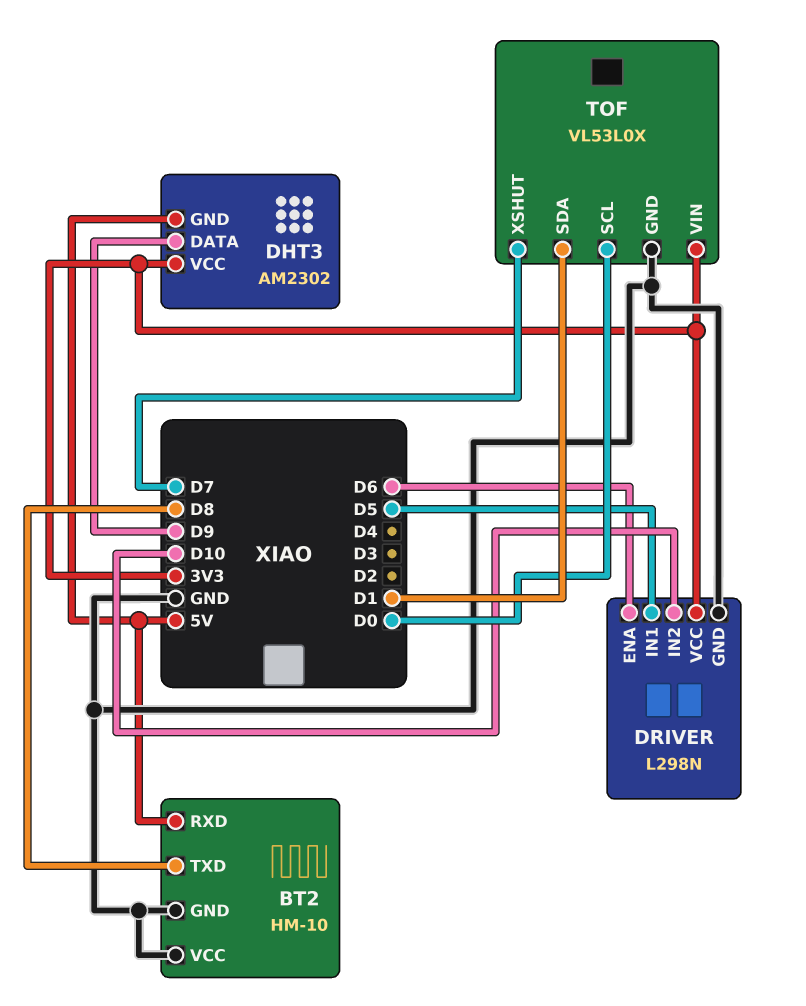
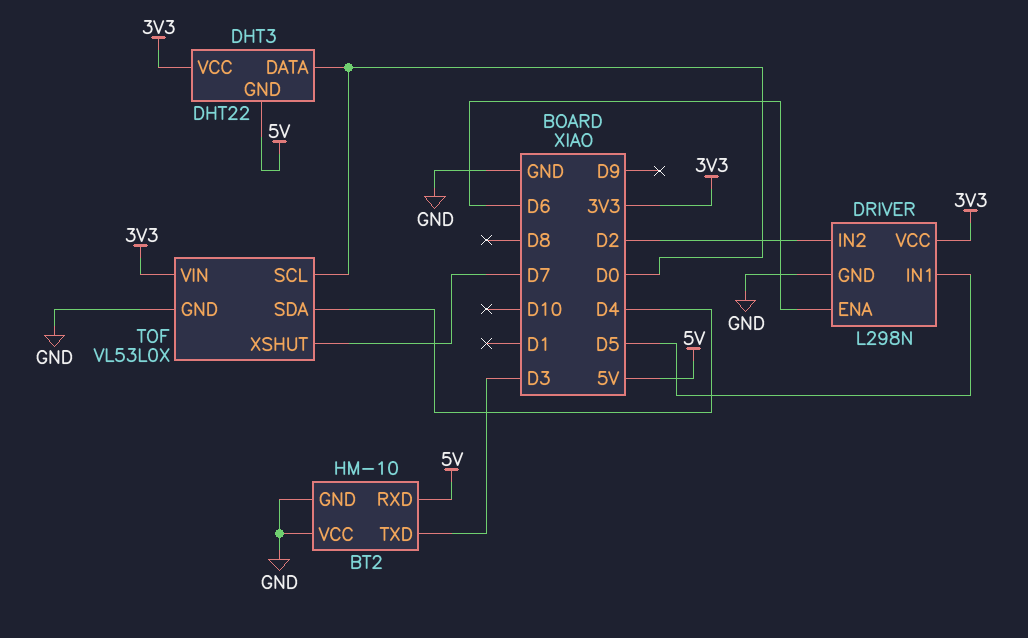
BT2 pin TXD: D8 -> D3
DHT3: AM2302 -> DHT22
DHT3 pin DATA: D9 -> D0
DRIVER pin IN2: D10 -> D2
TOF pin SDA: D1 -> D4

